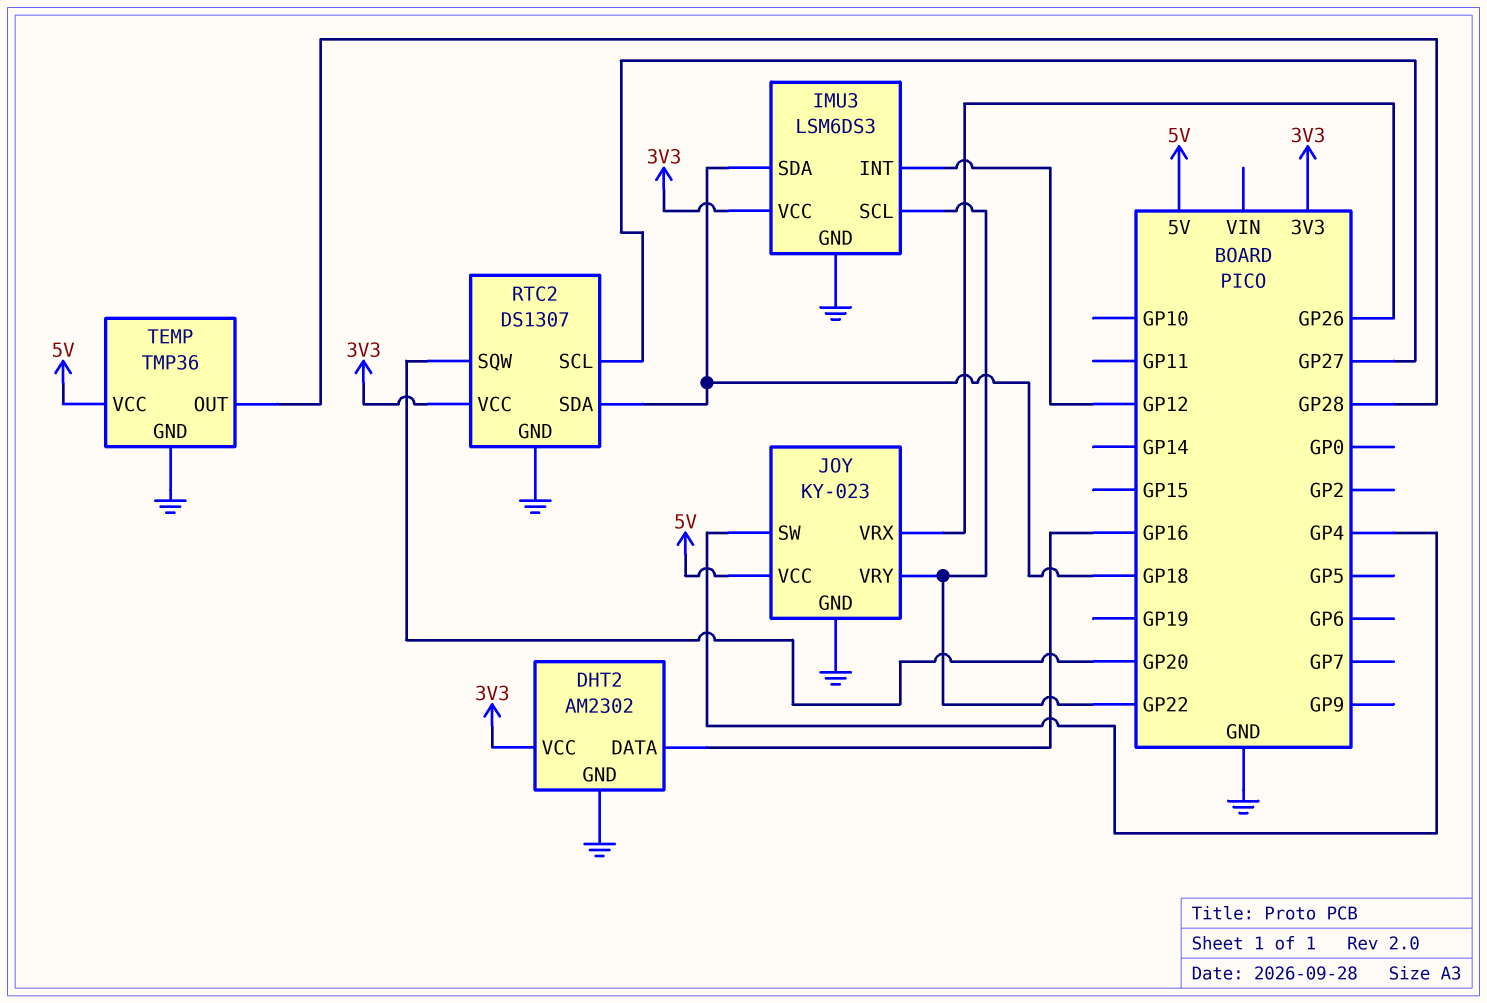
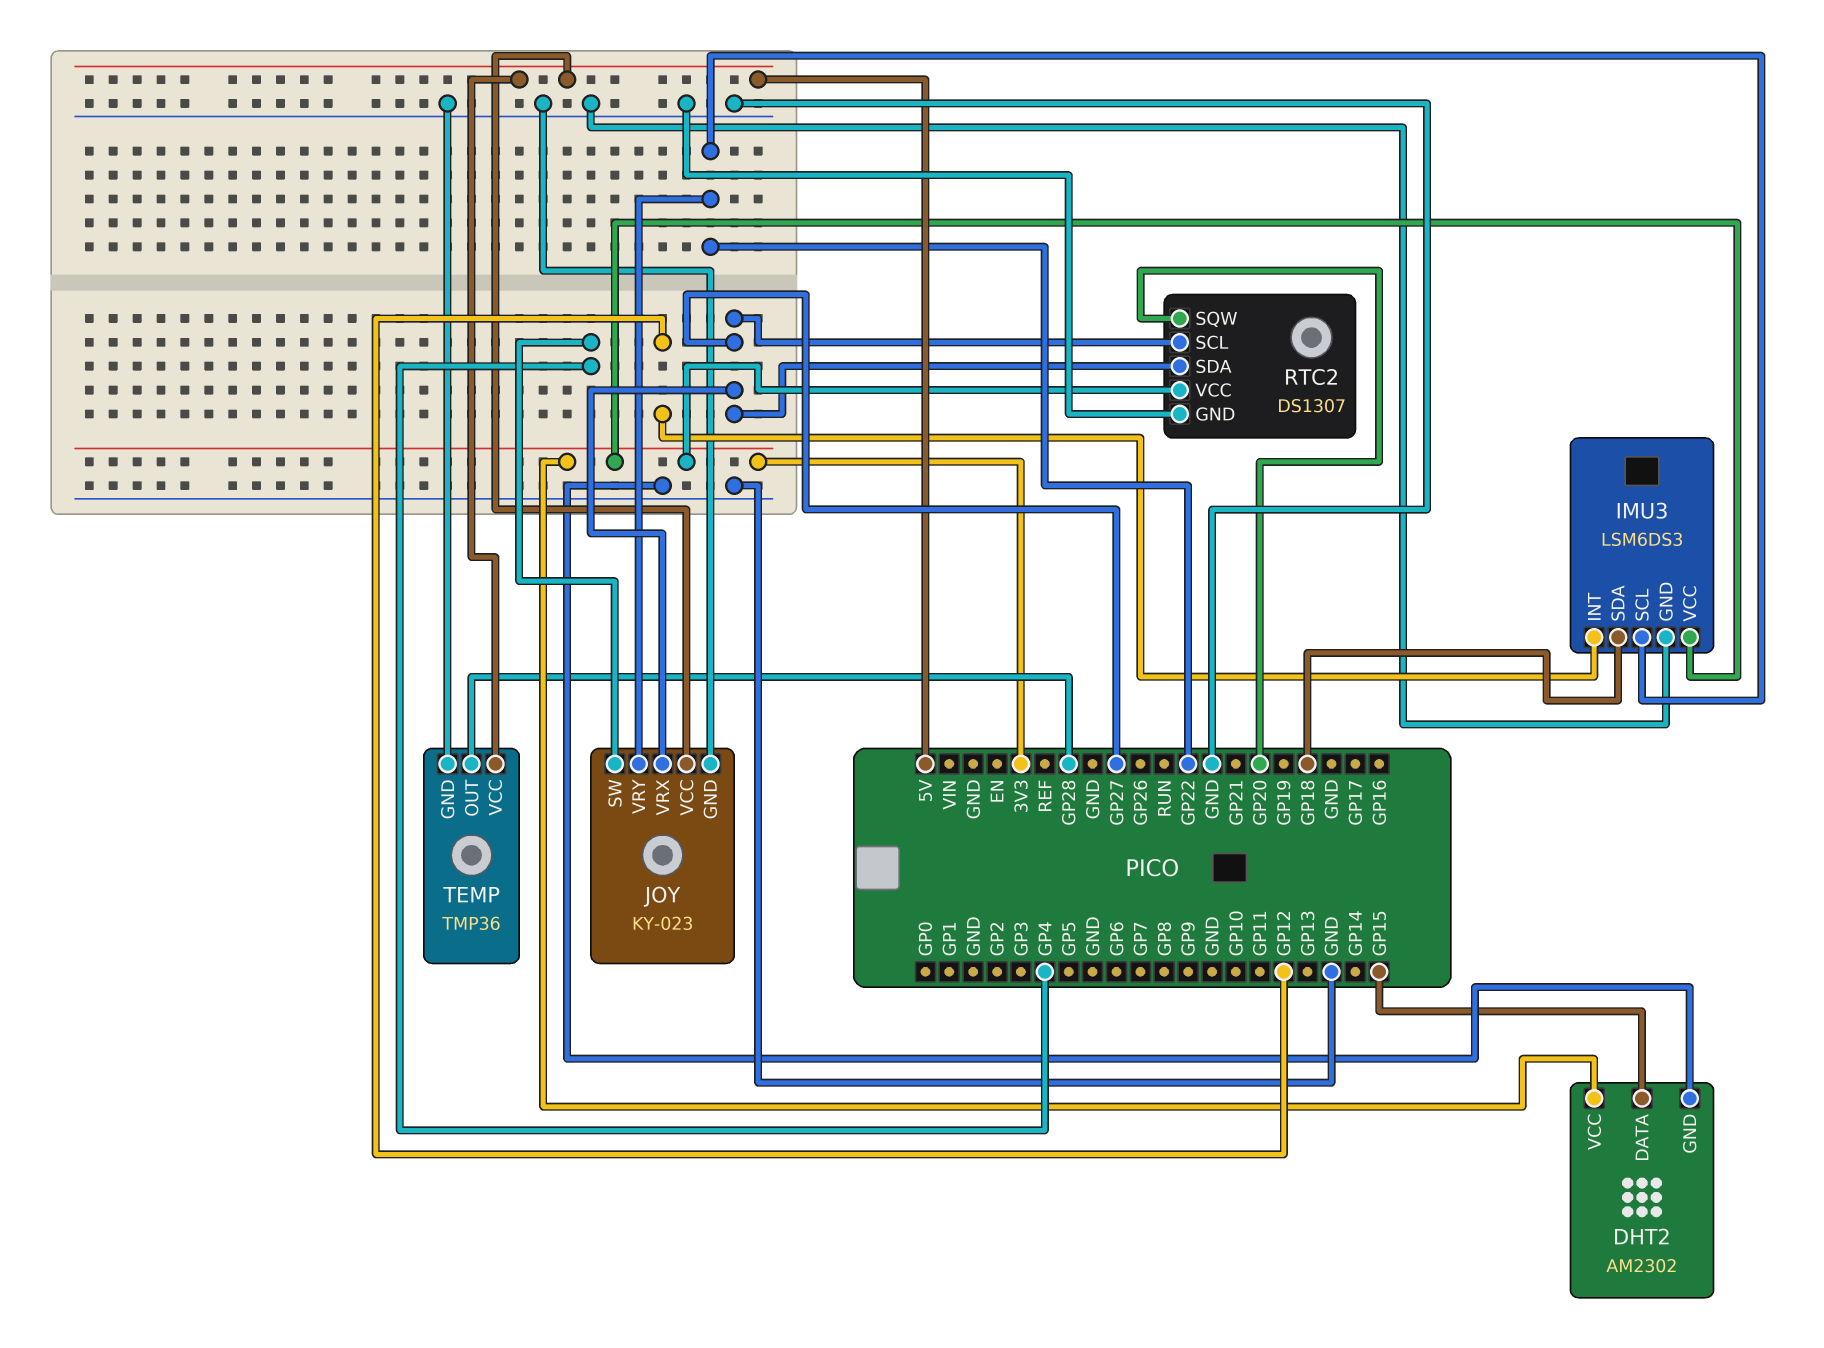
DHT2 pin DATA: GP16 -> GP15
JOY pin VRX: GP26 -> GP27
RTC2 pin SDA: GP18 -> GP27

